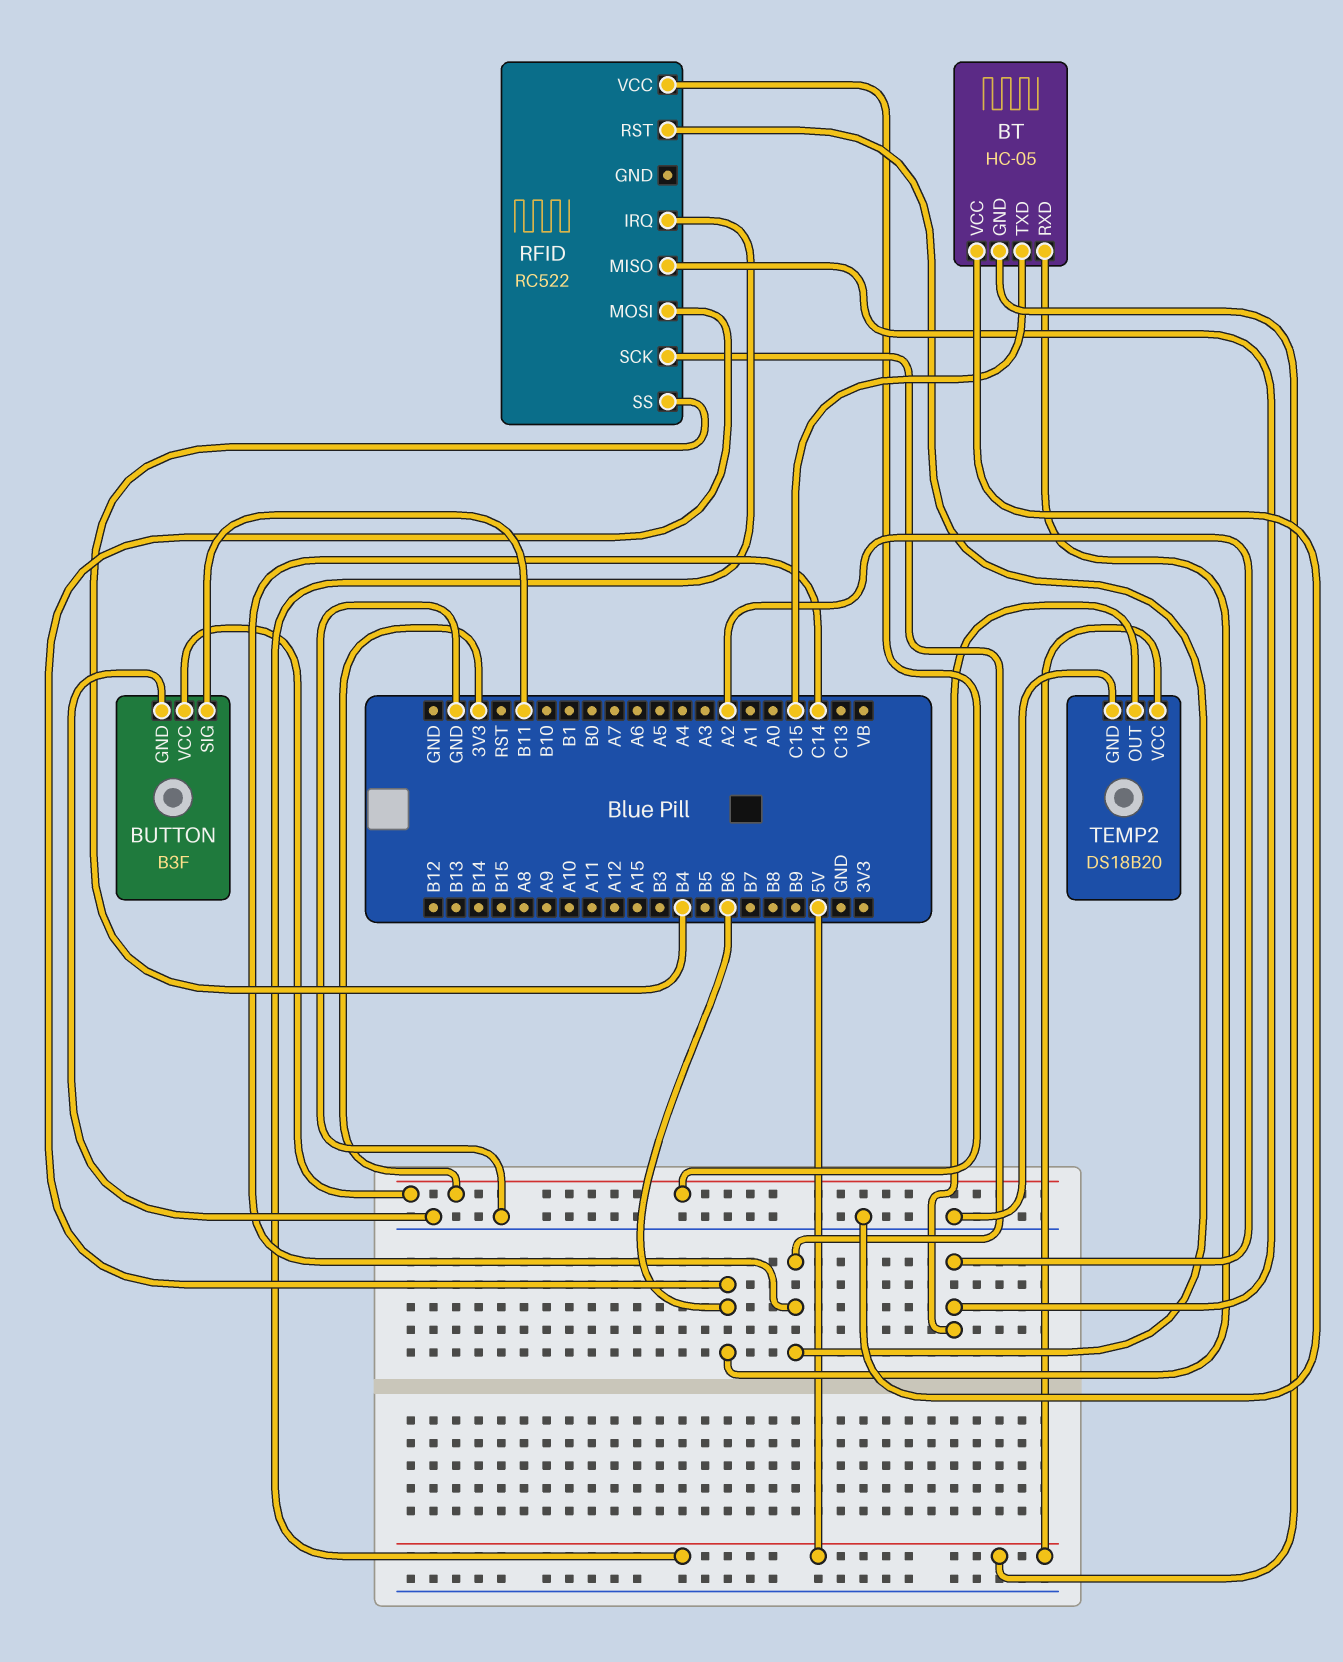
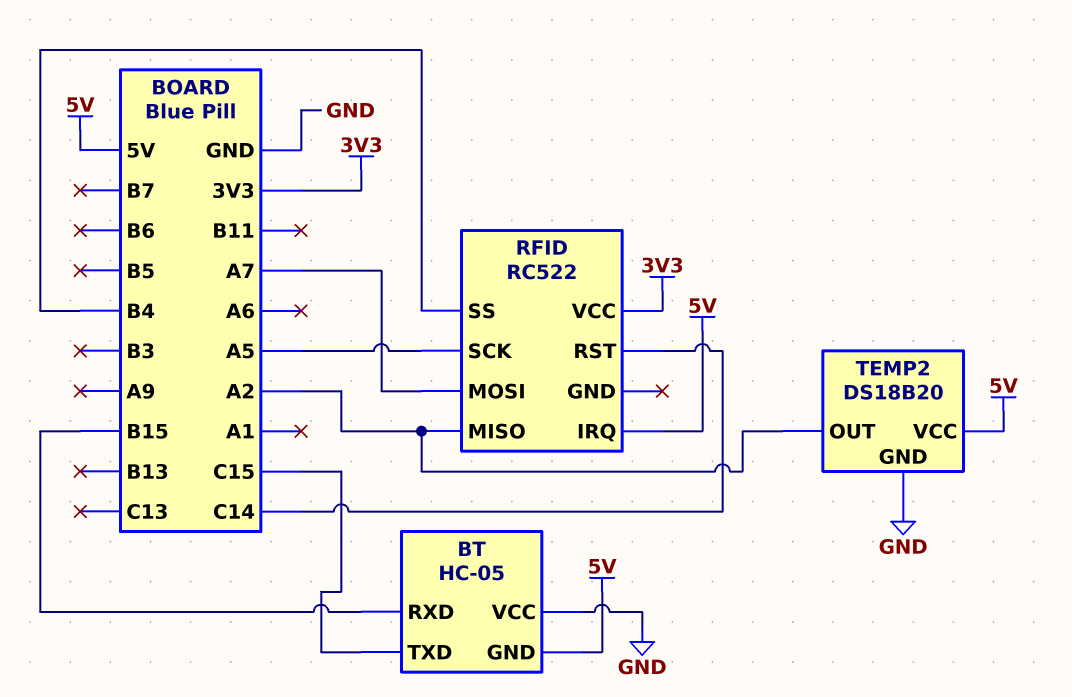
BT pin RXD: B6 -> B15
BUTTON: B3F -> none
BUTTON pin GND: GND -> none
BUTTON pin SIG: B11 -> none
BUTTON pin VCC: 3V3 -> none
RFID pin MOSI: B6 -> A7
RFID pin SCK: C14 -> A5

